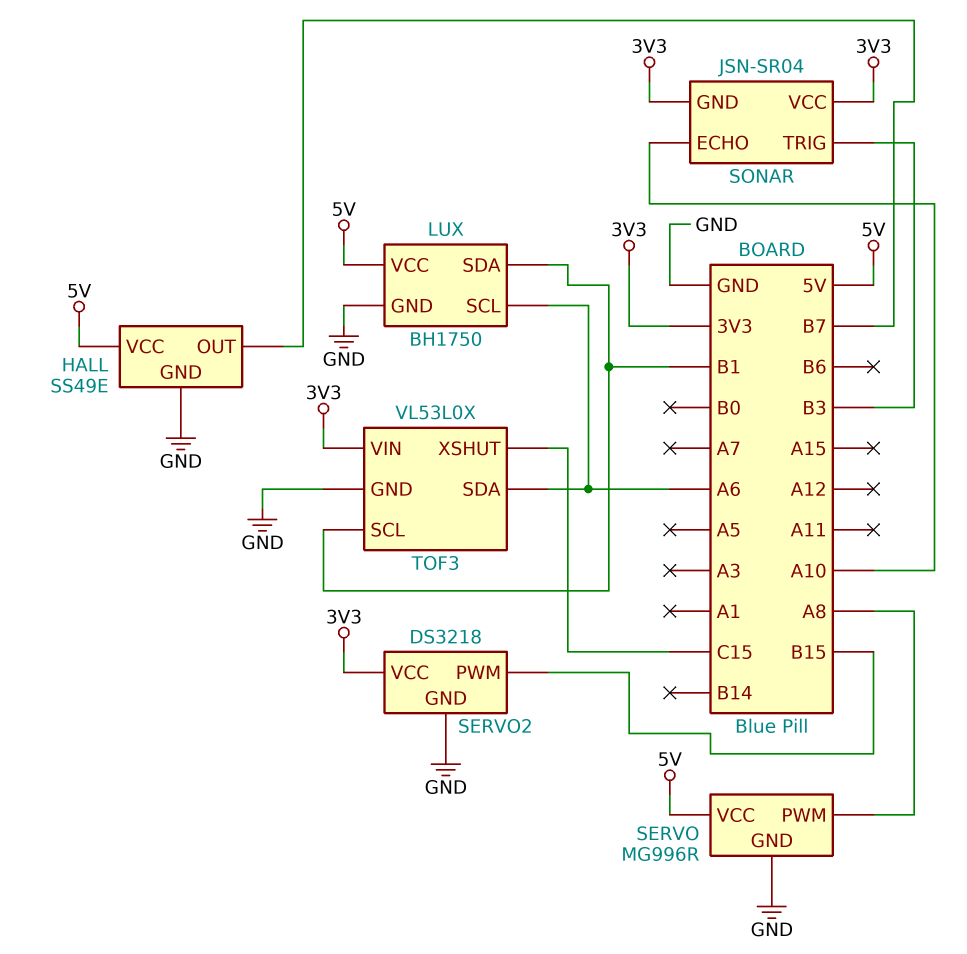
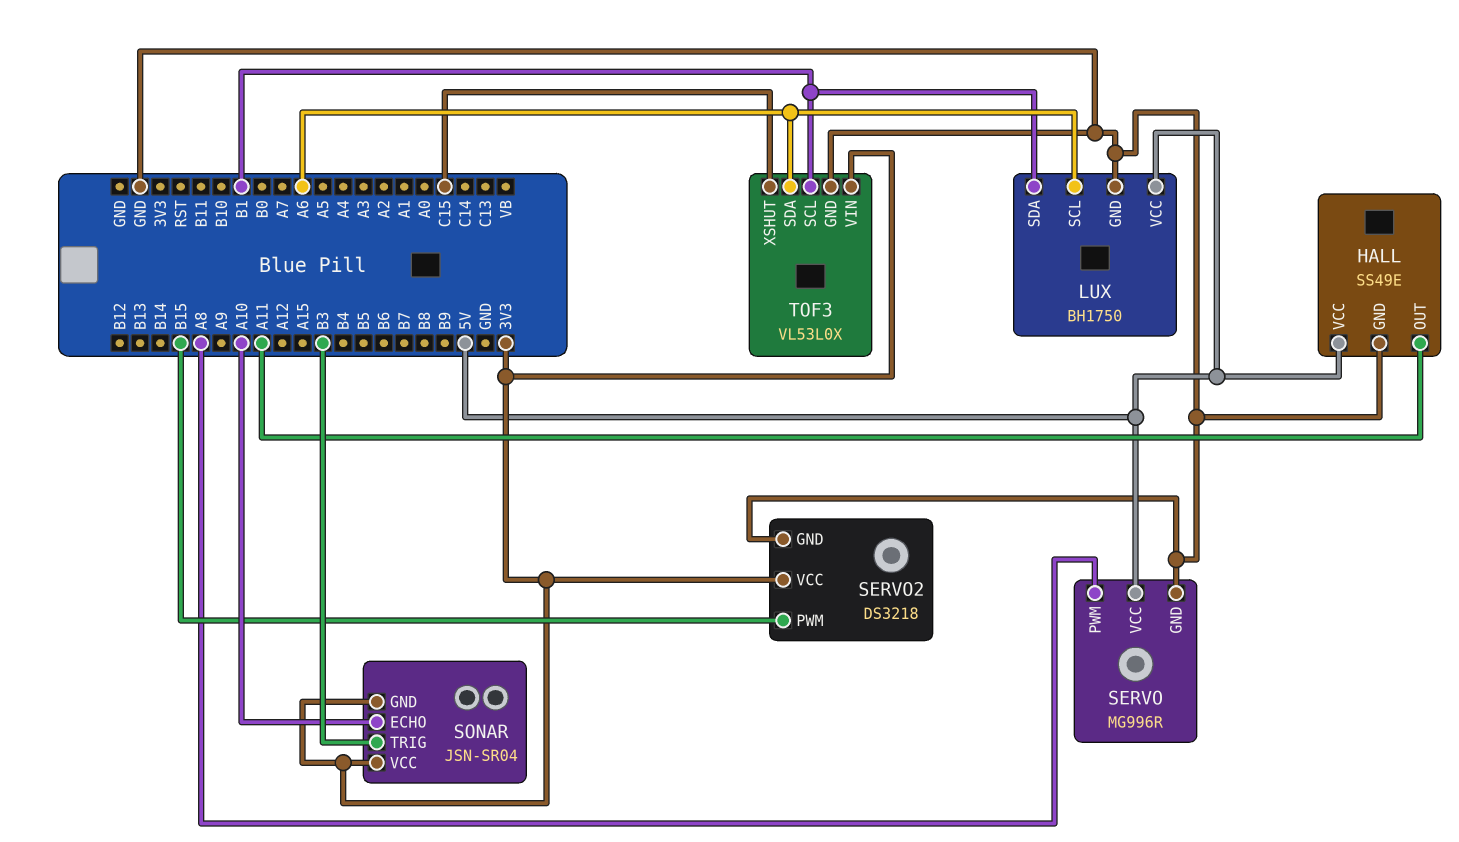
HALL pin OUT: B7 -> A11

